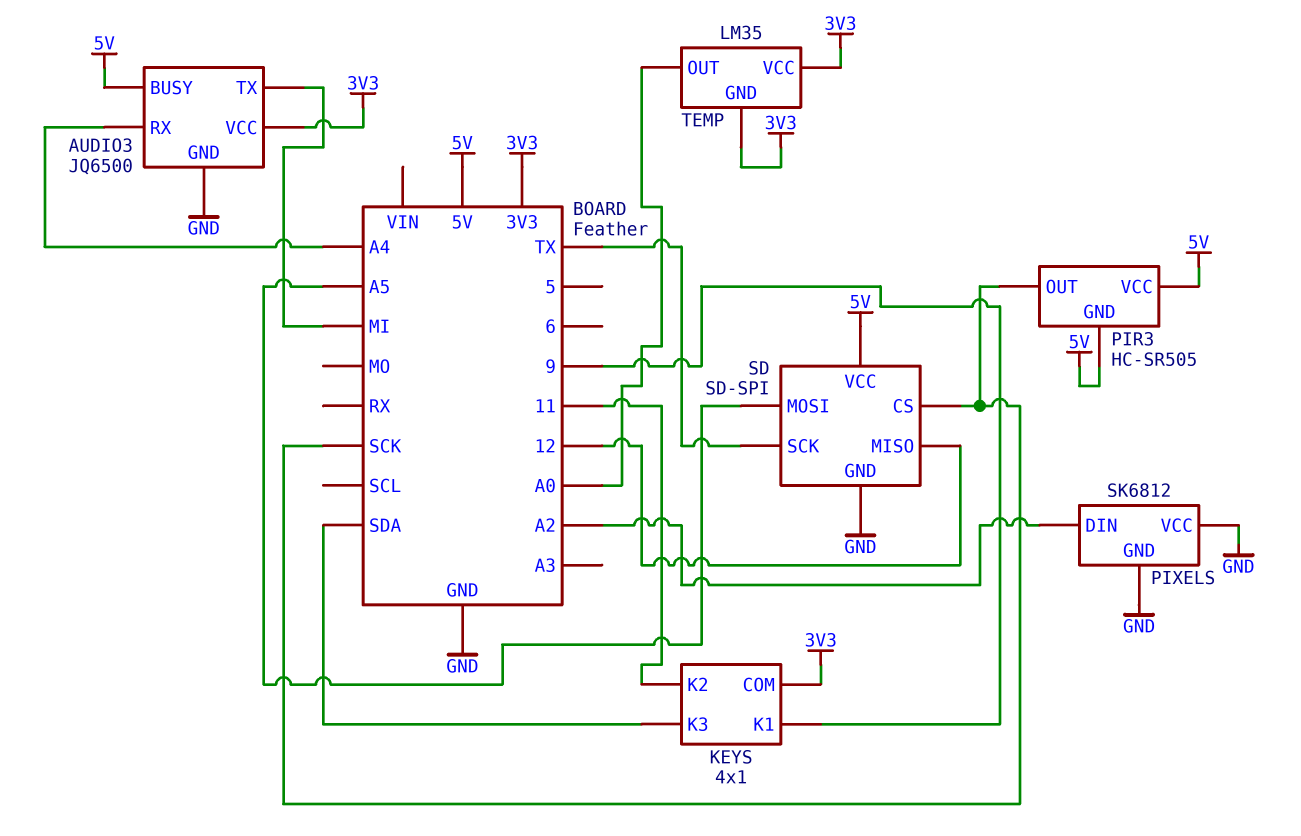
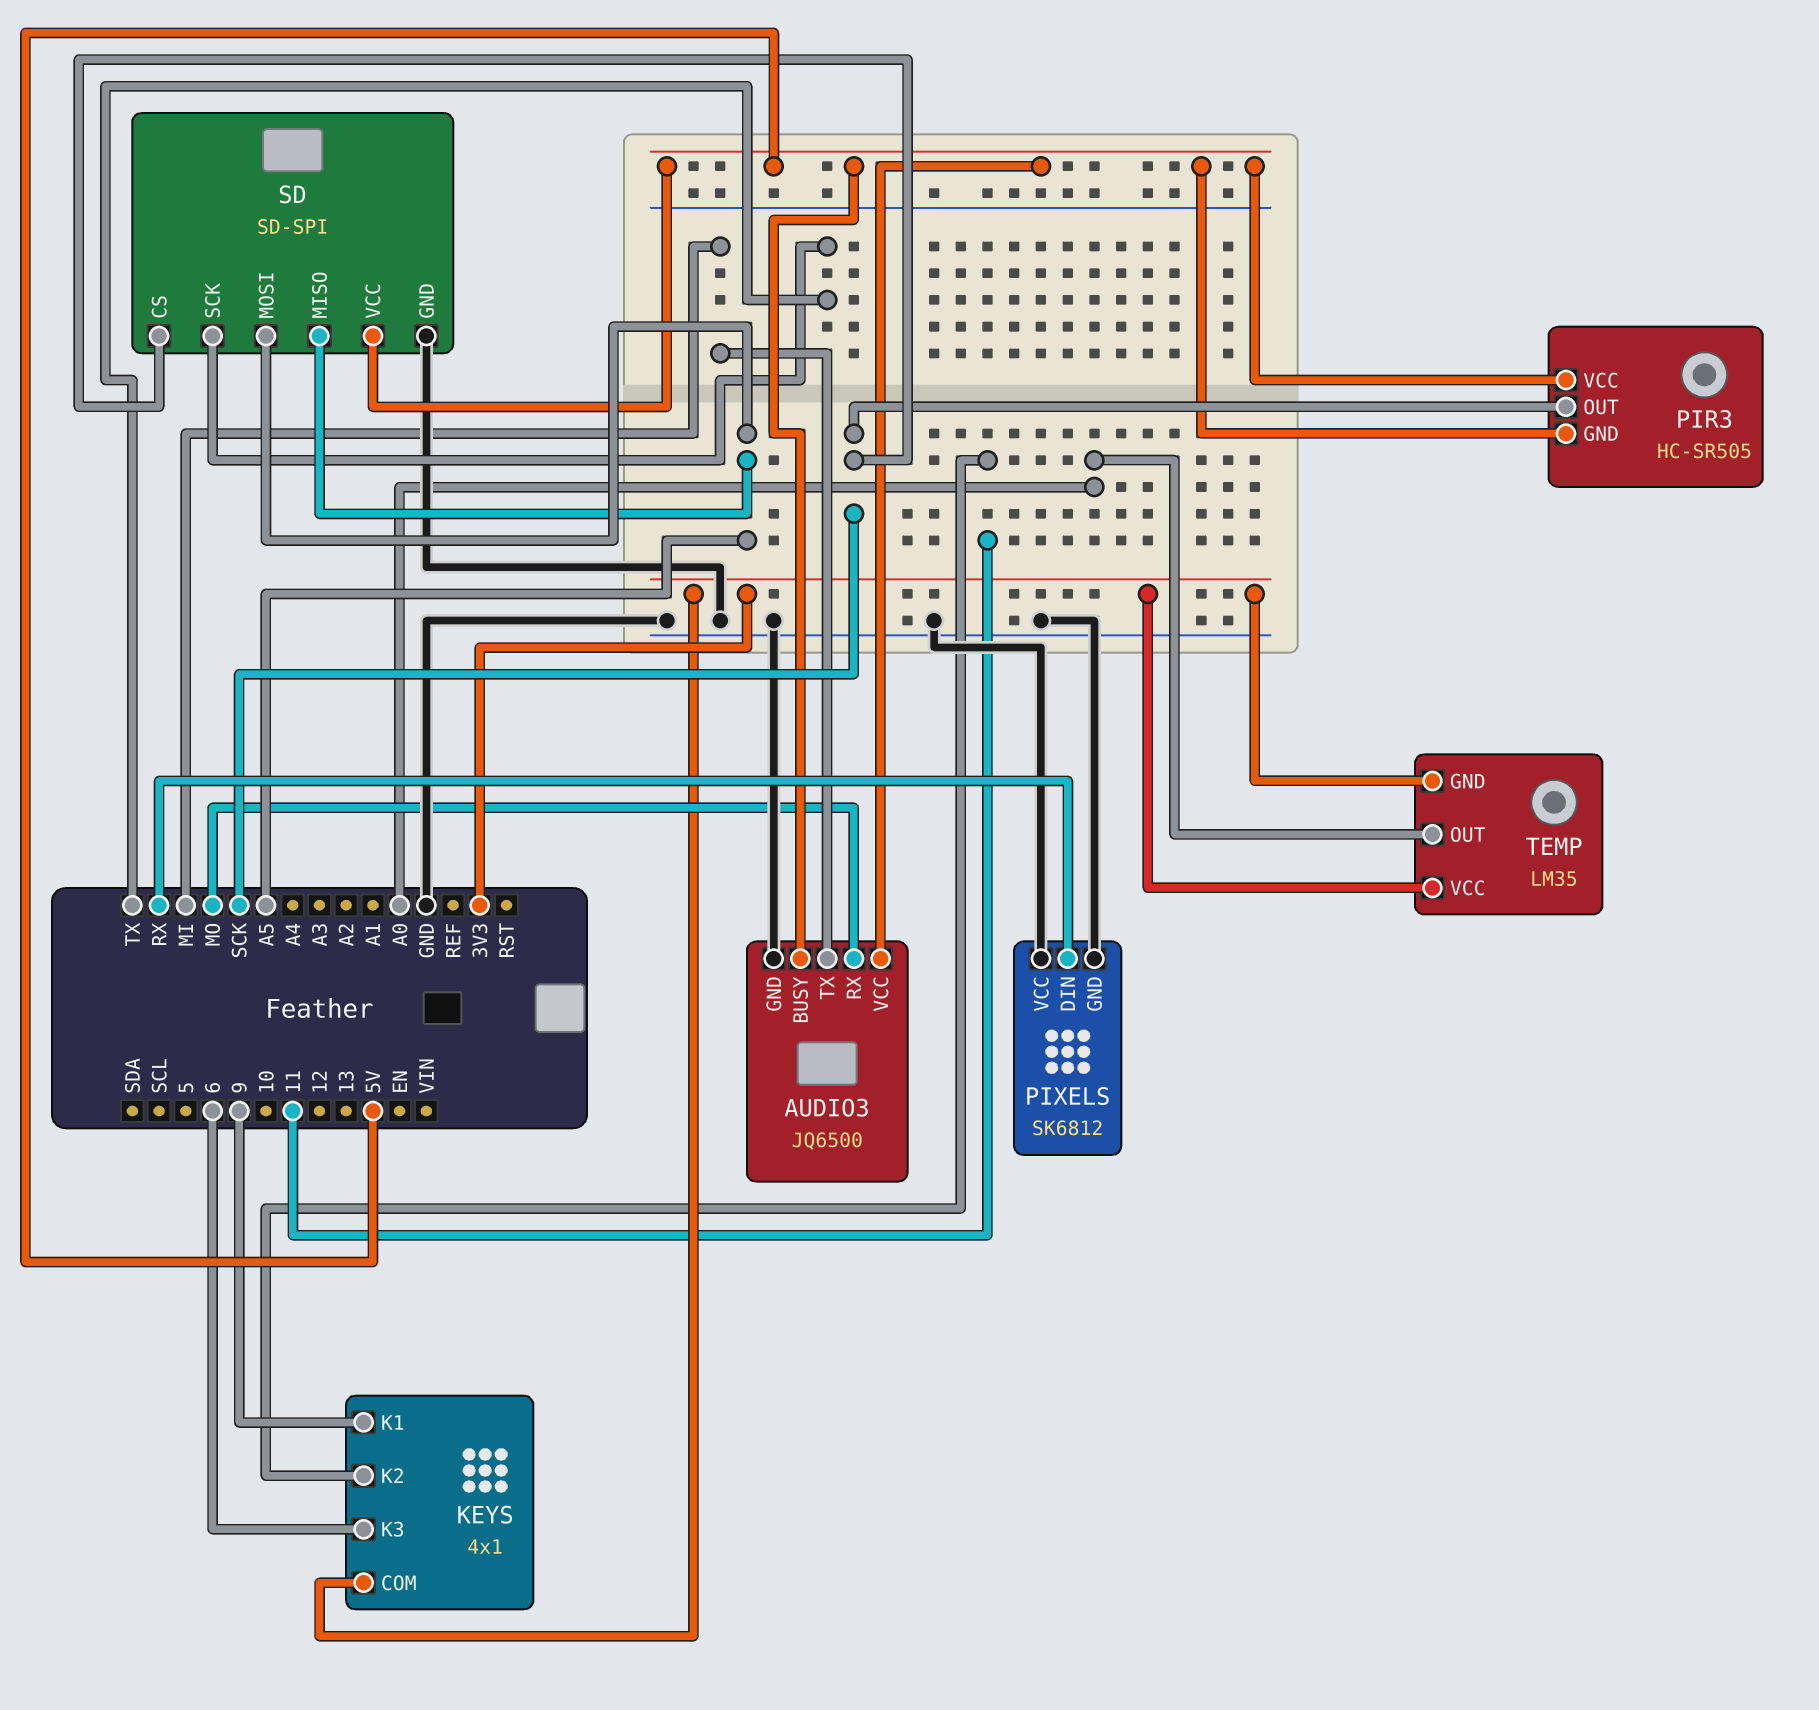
AUDIO3 pin RX: A4 -> MO
AUDIO3 pin VCC: 3V3 -> 5V
KEYS pin K3: SDA -> 6
PIXELS pin DIN: A2 -> RX
SD pin MISO: 12 -> A5

